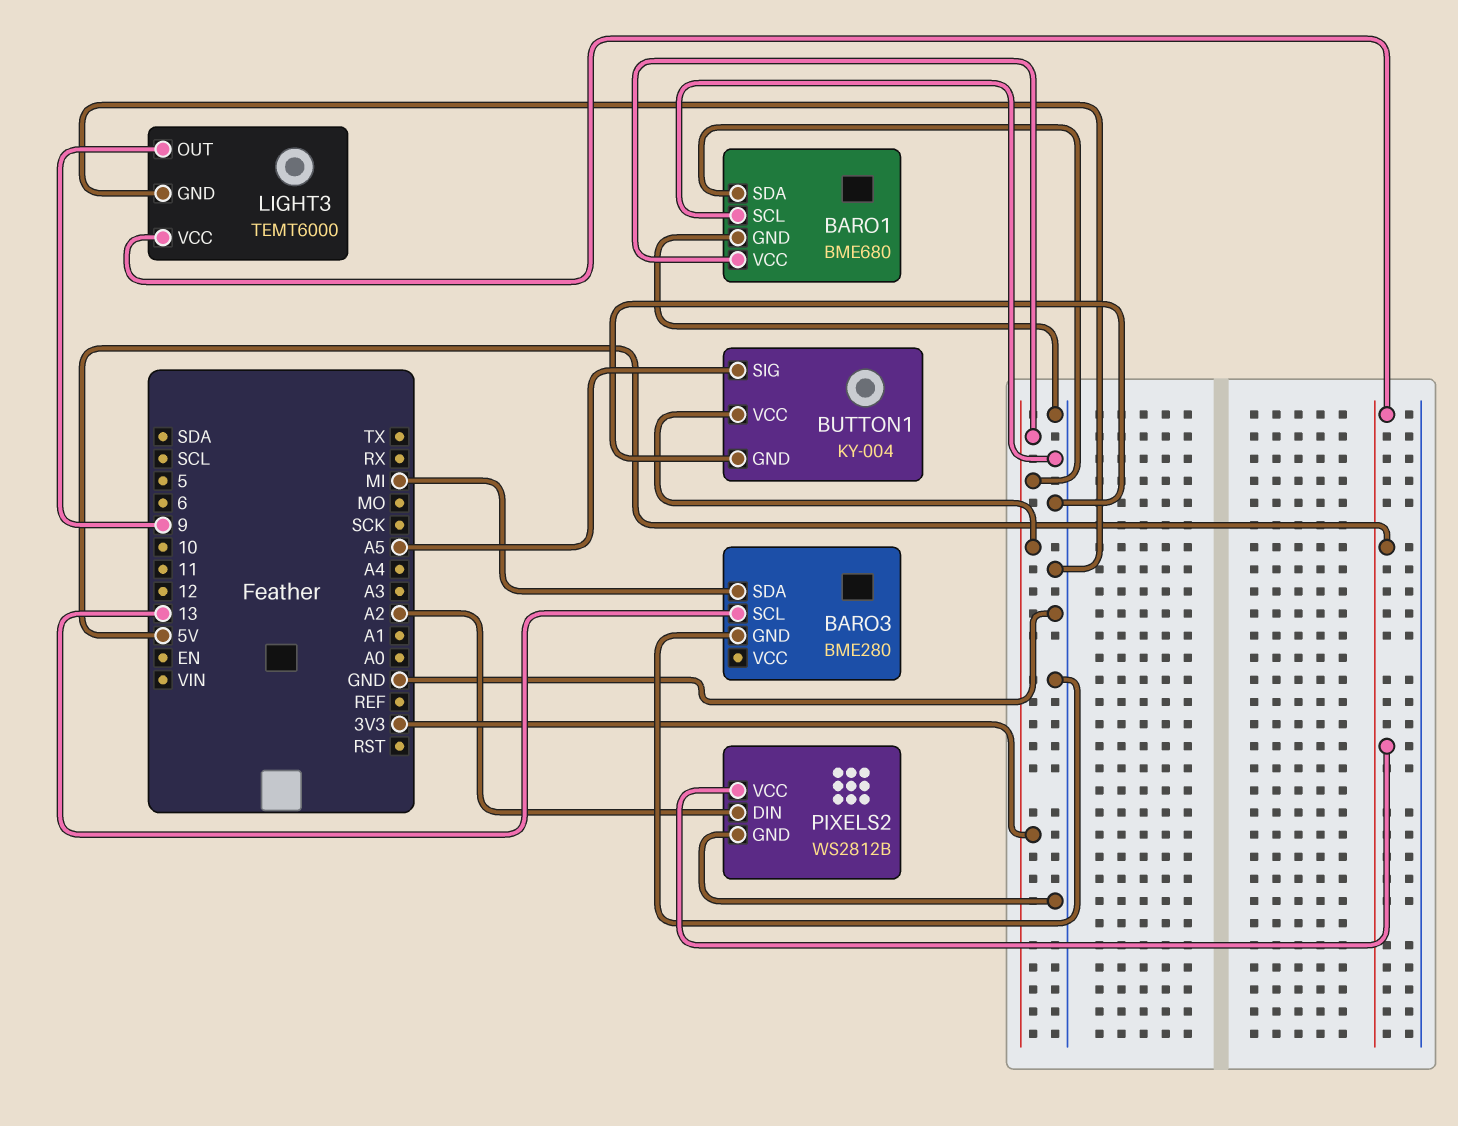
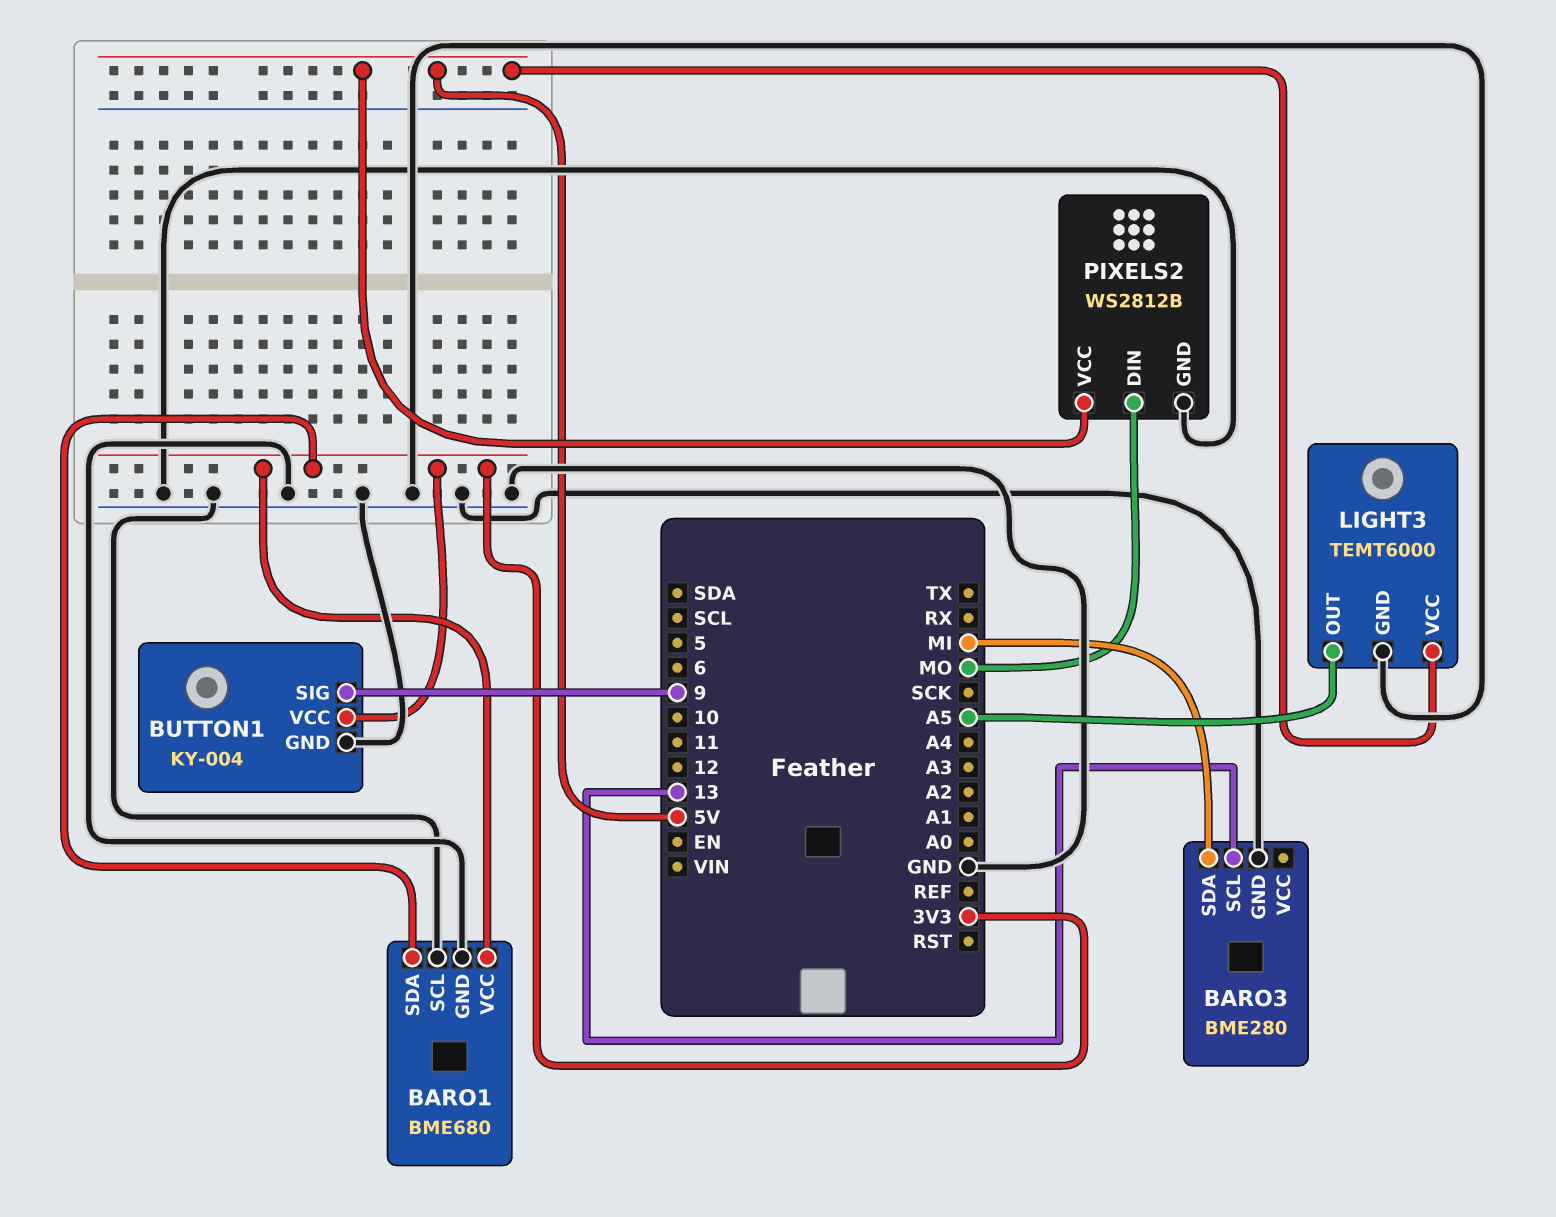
BUTTON1 pin SIG: A5 -> 9
LIGHT3 pin OUT: 9 -> A5
PIXELS2 pin DIN: A2 -> MO

